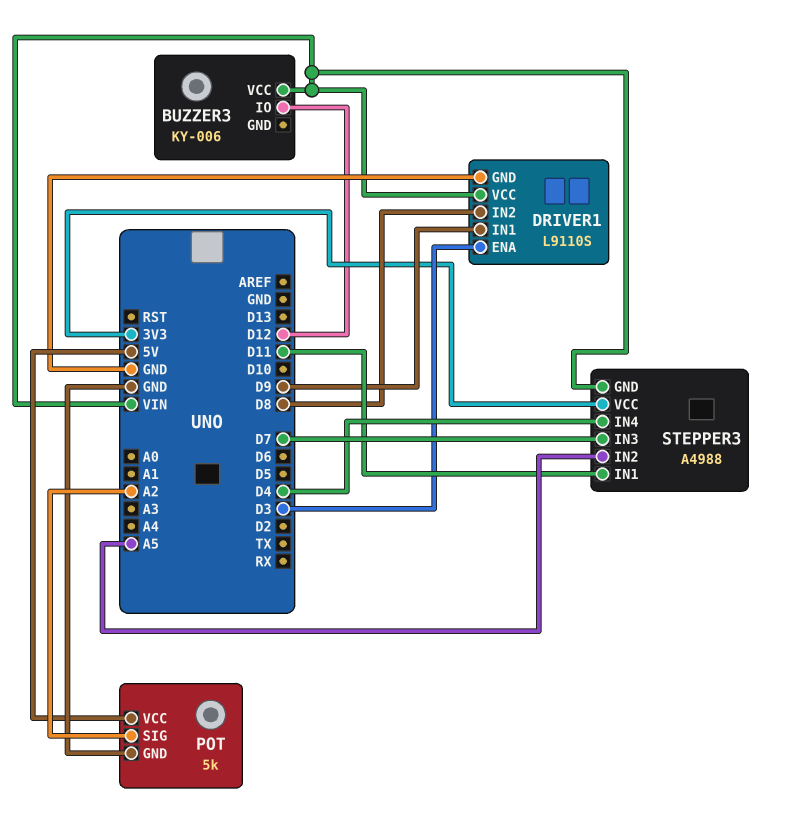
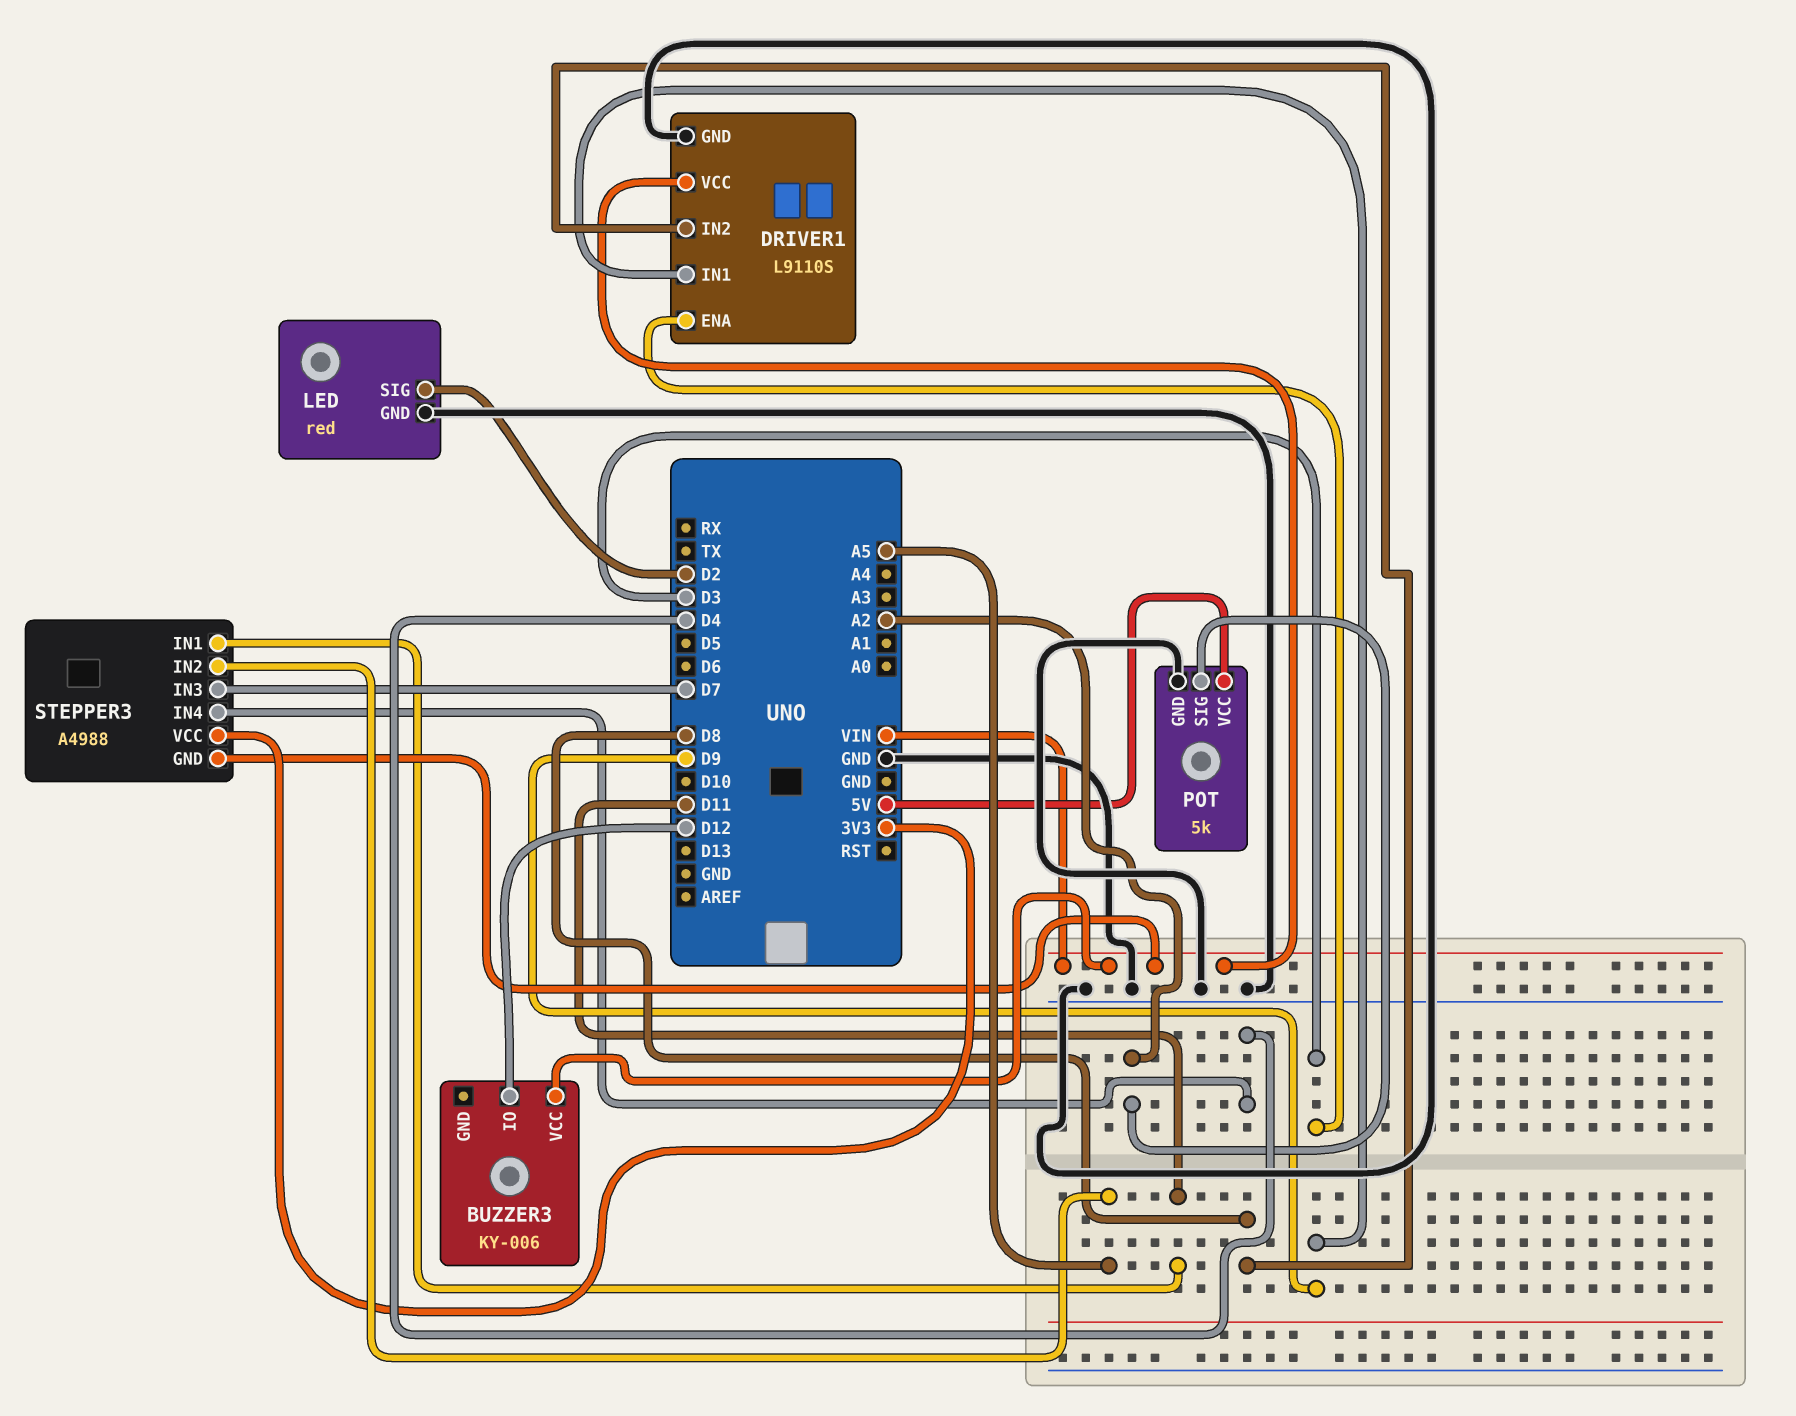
LED: none -> red
LED pin GND: none -> GND
LED pin SIG: none -> D2

